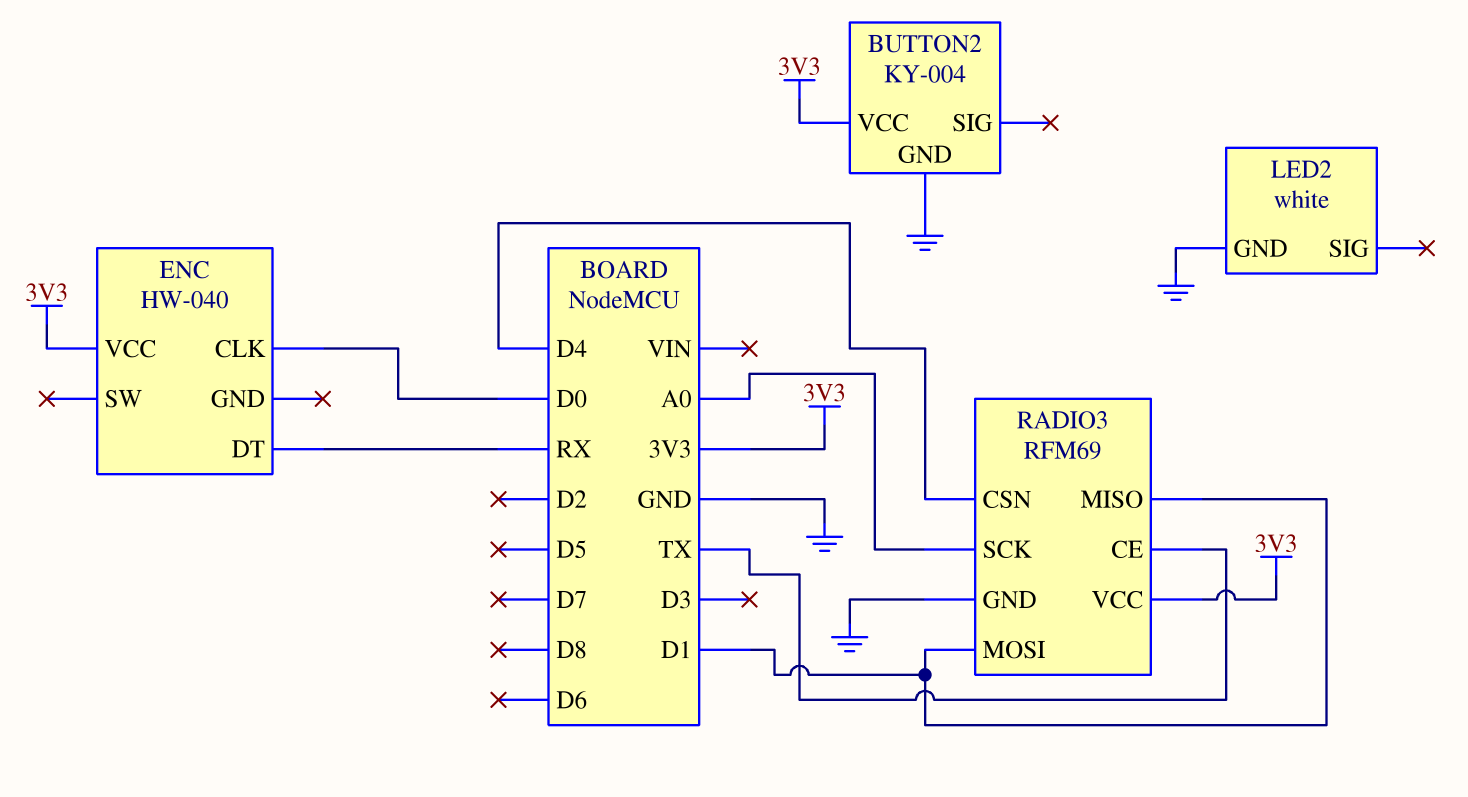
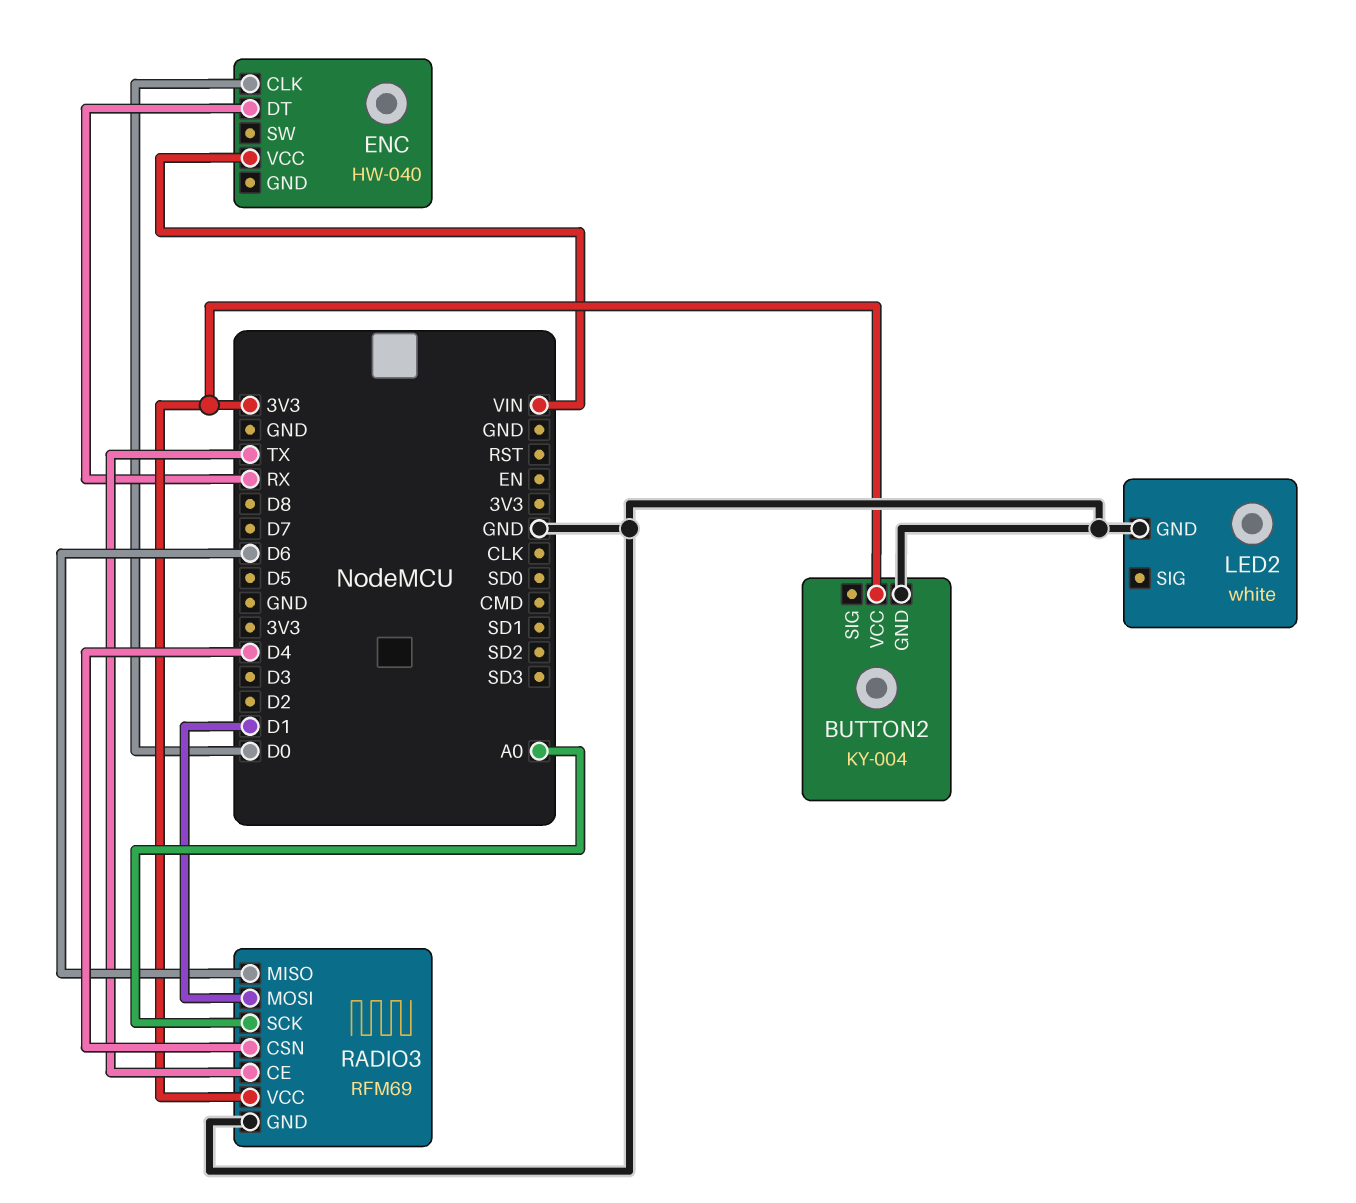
ENC pin VCC: 3V3 -> VIN
RADIO3 pin MISO: D1 -> D6

